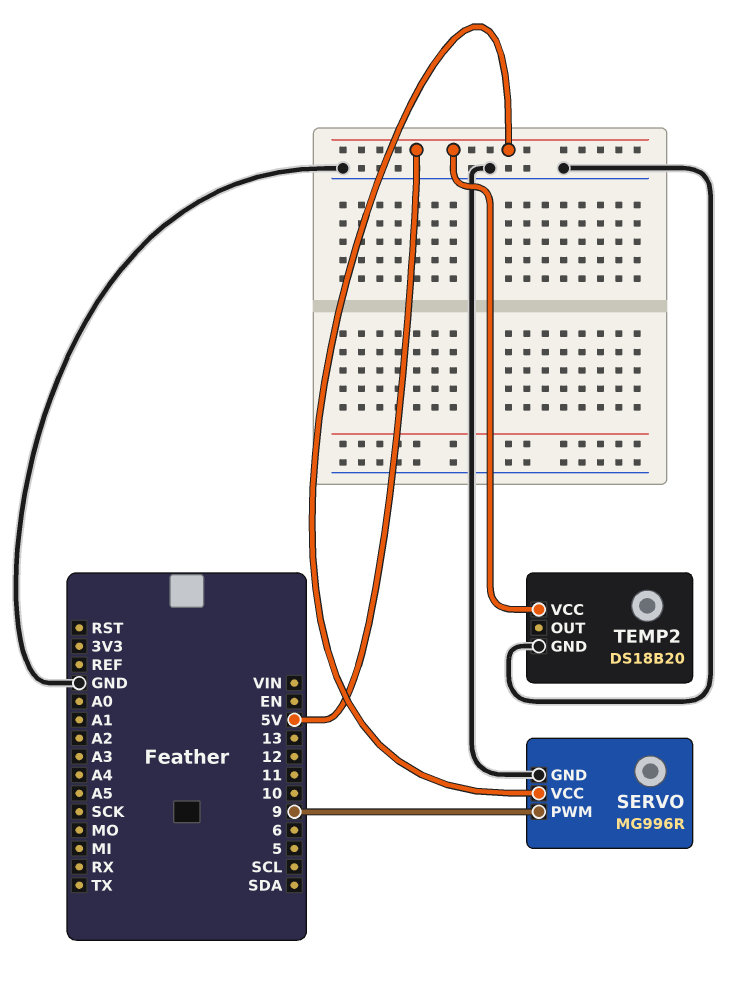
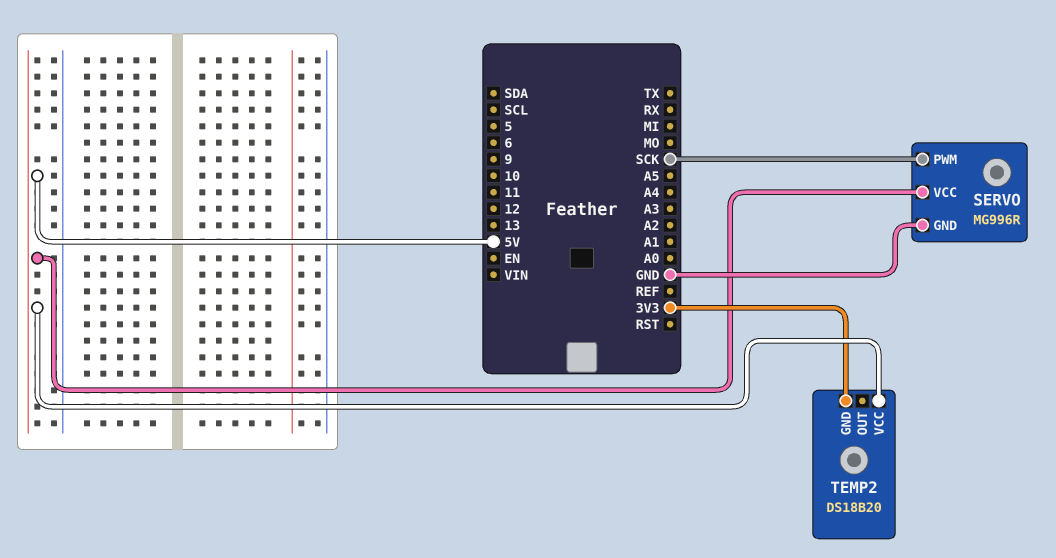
SERVO pin PWM: 9 -> SCK
TEMP2 pin GND: GND -> 3V3

